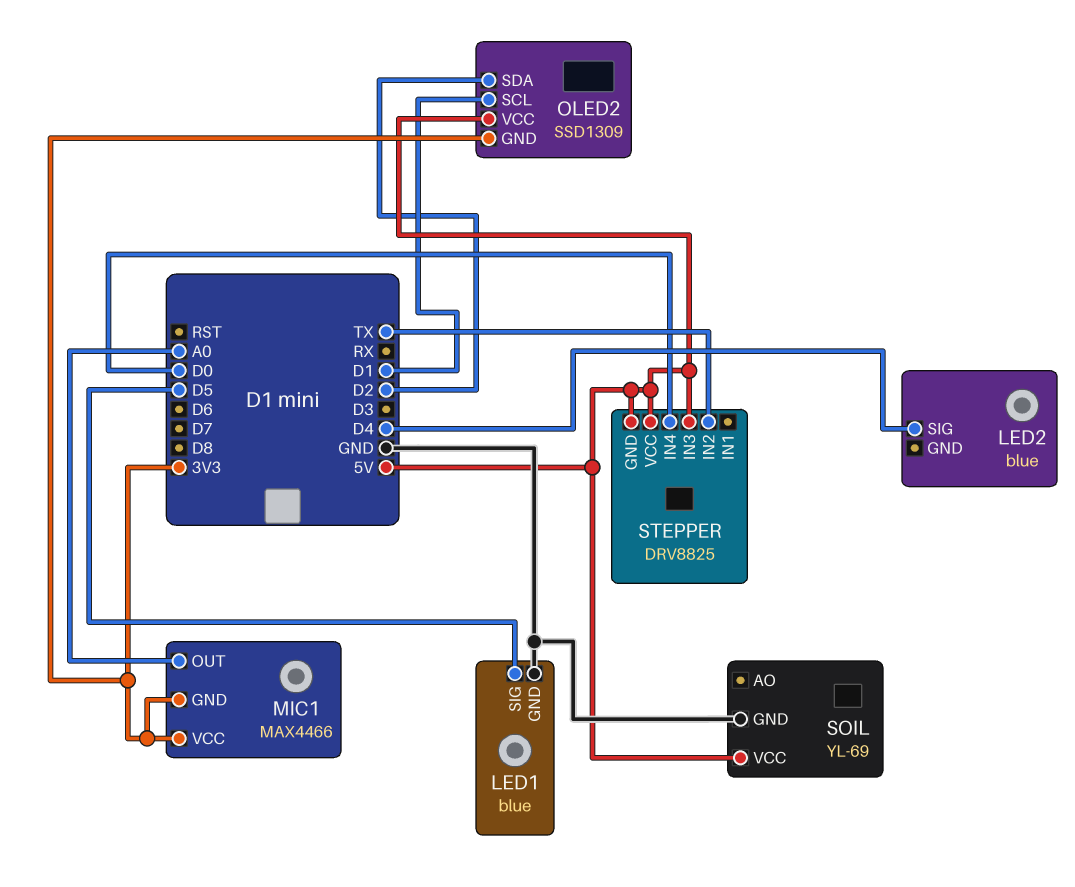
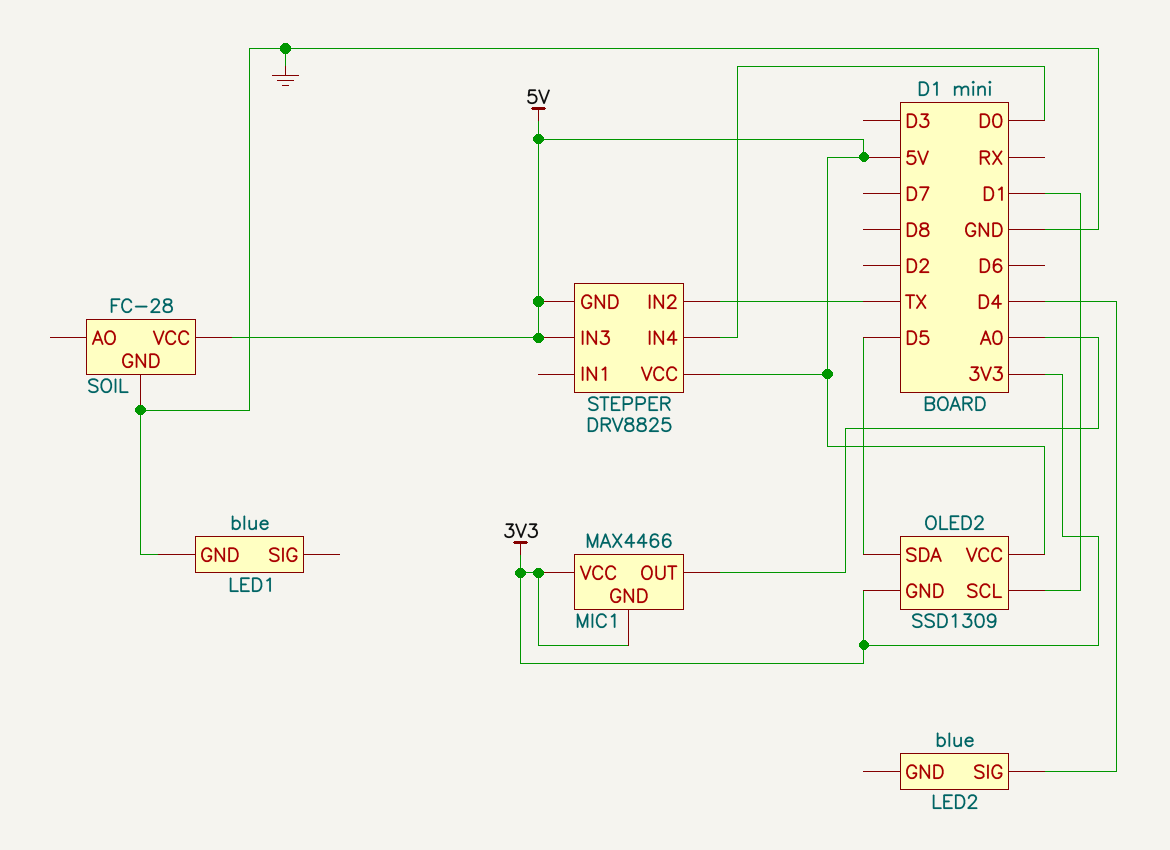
LED1 pin SIG: D5 -> none
OLED2 pin SDA: D2 -> D5
SOIL: YL-69 -> FC-28

